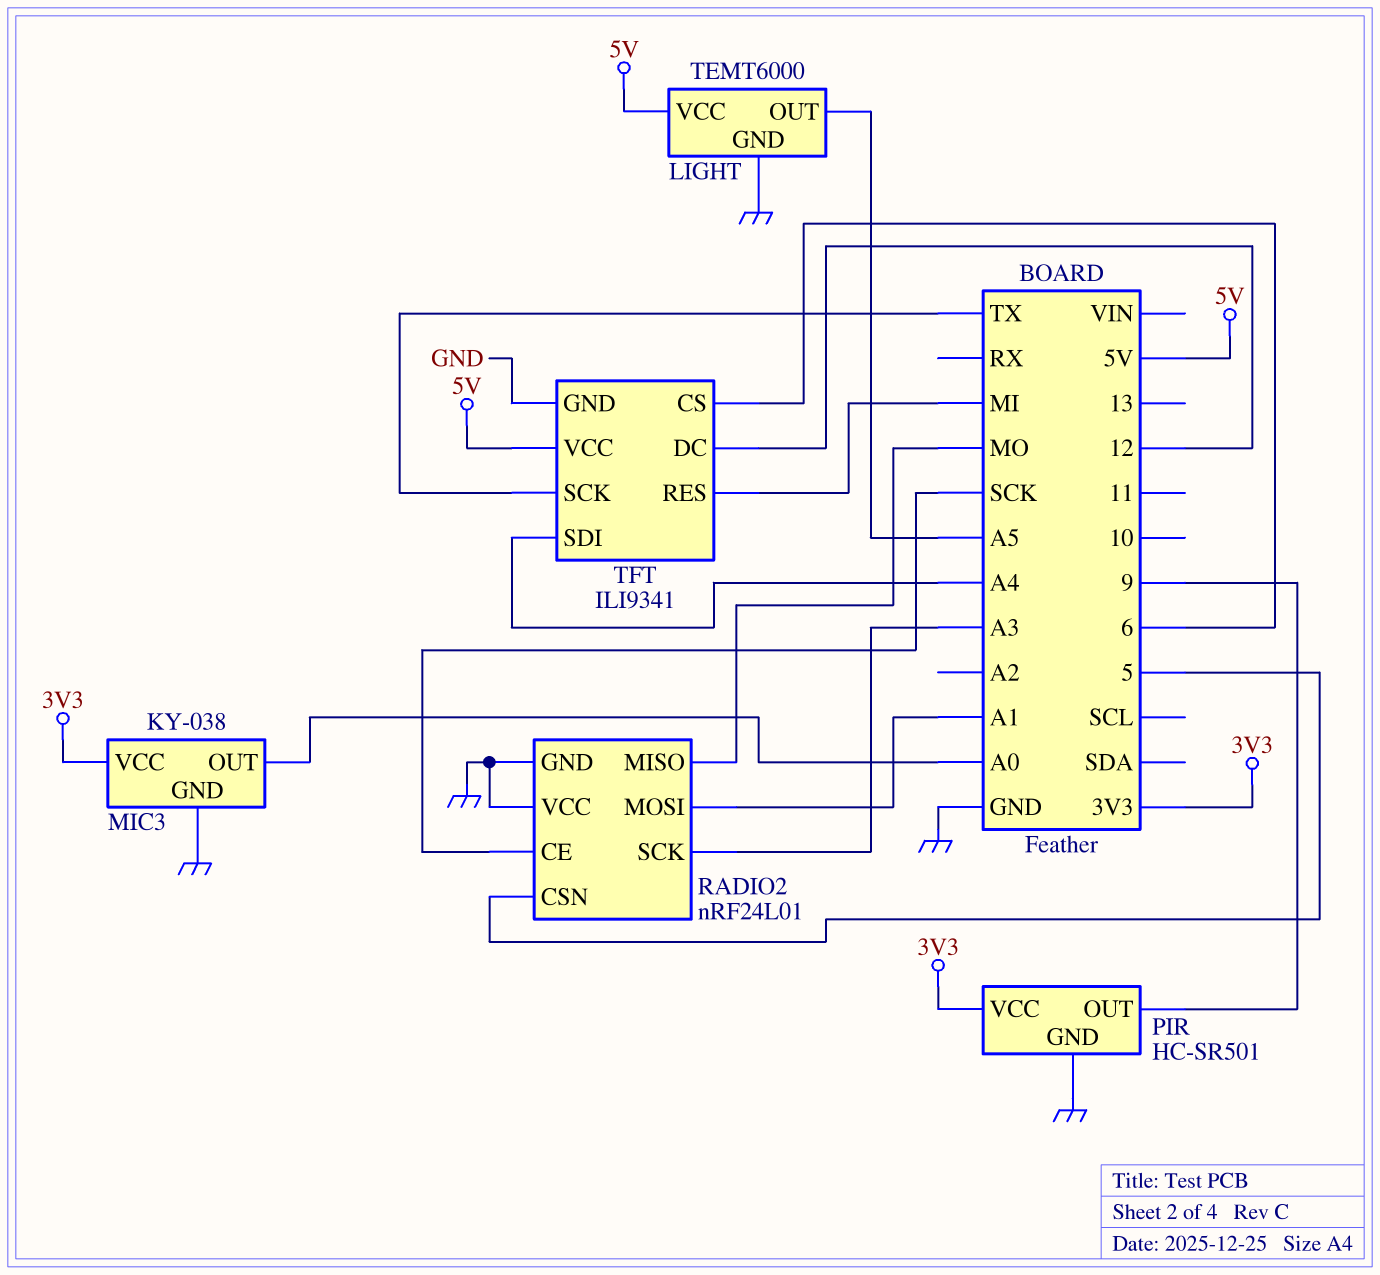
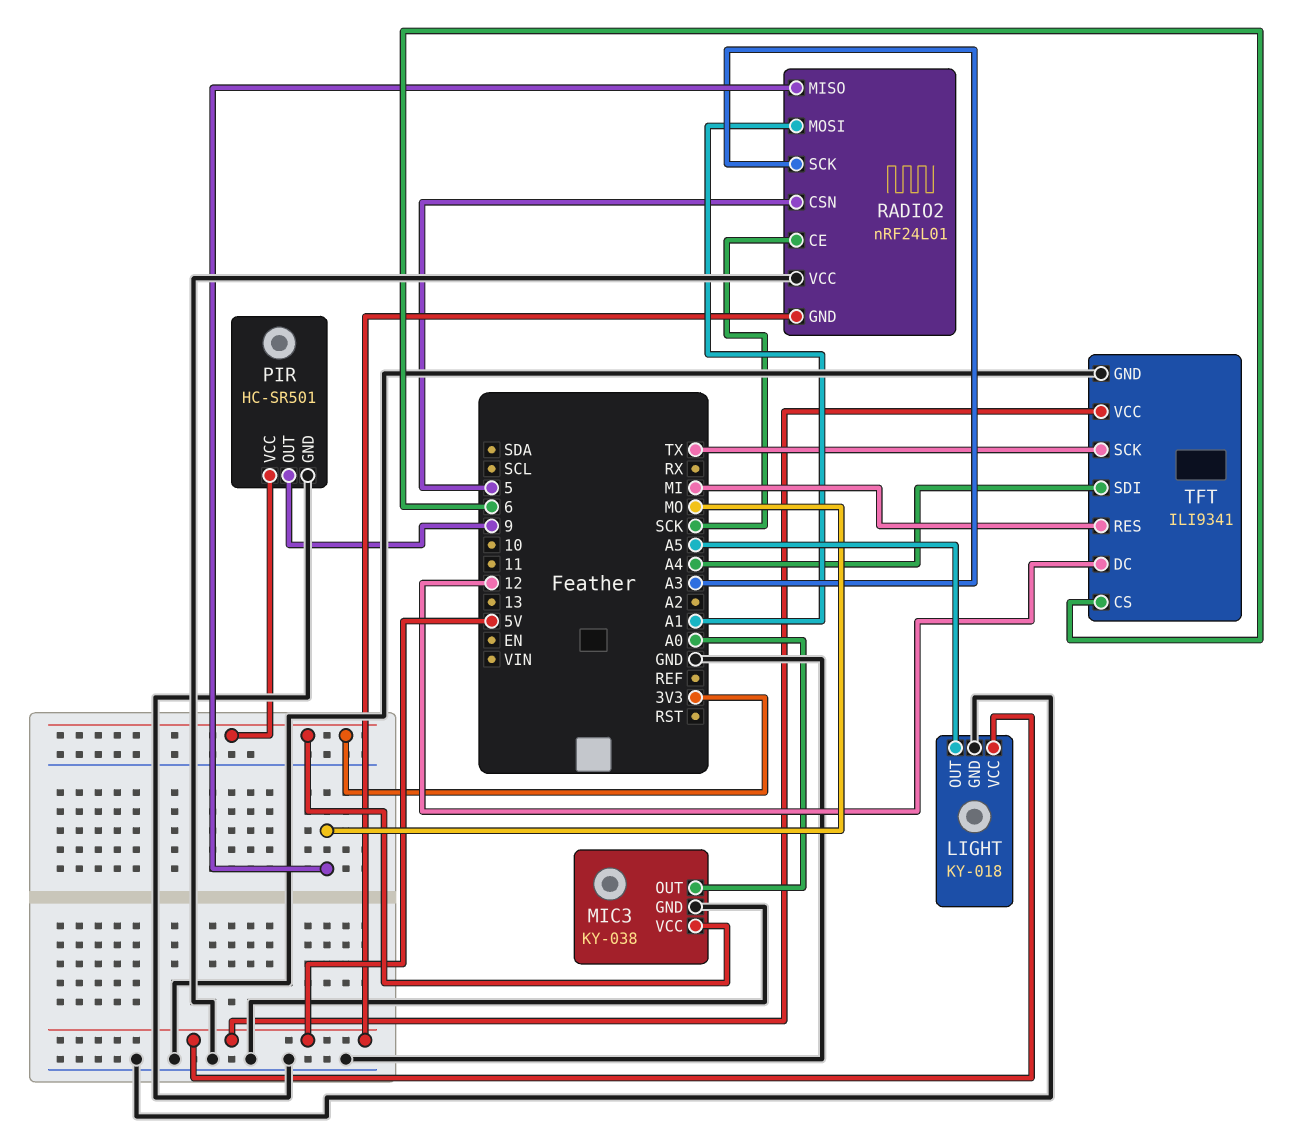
LIGHT: TEMT6000 -> KY-018
RADIO2 pin GND: GND -> 5V

